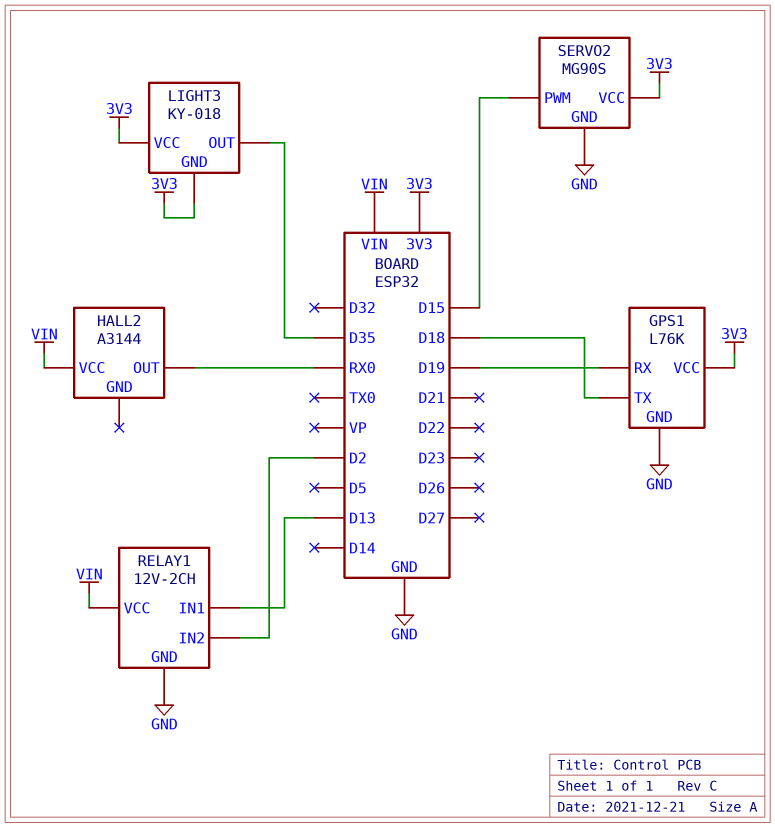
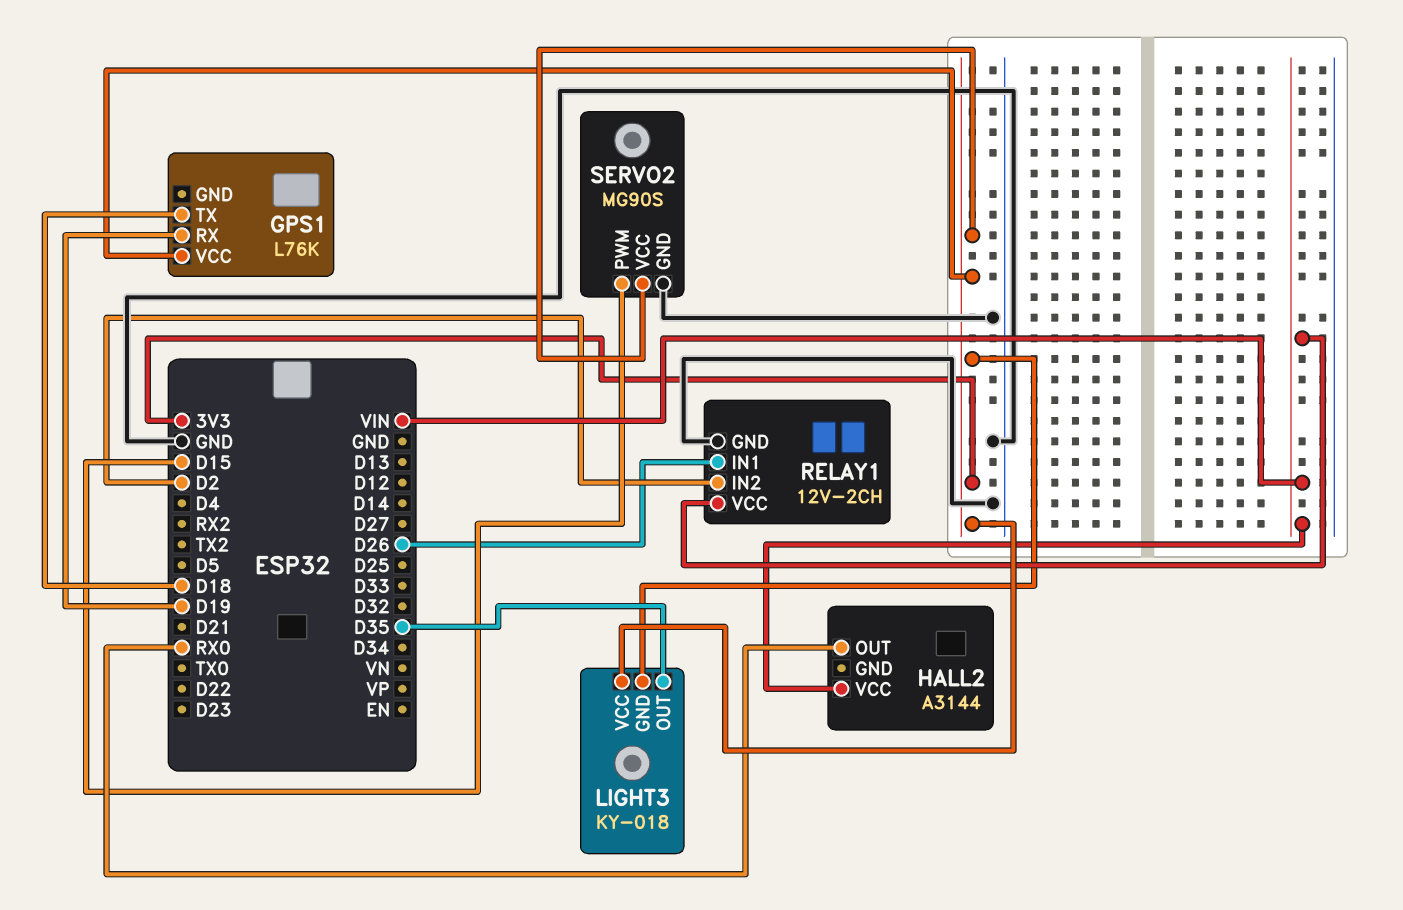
GPS1 pin GND: GND -> none
RELAY1 pin IN1: D13 -> D26

